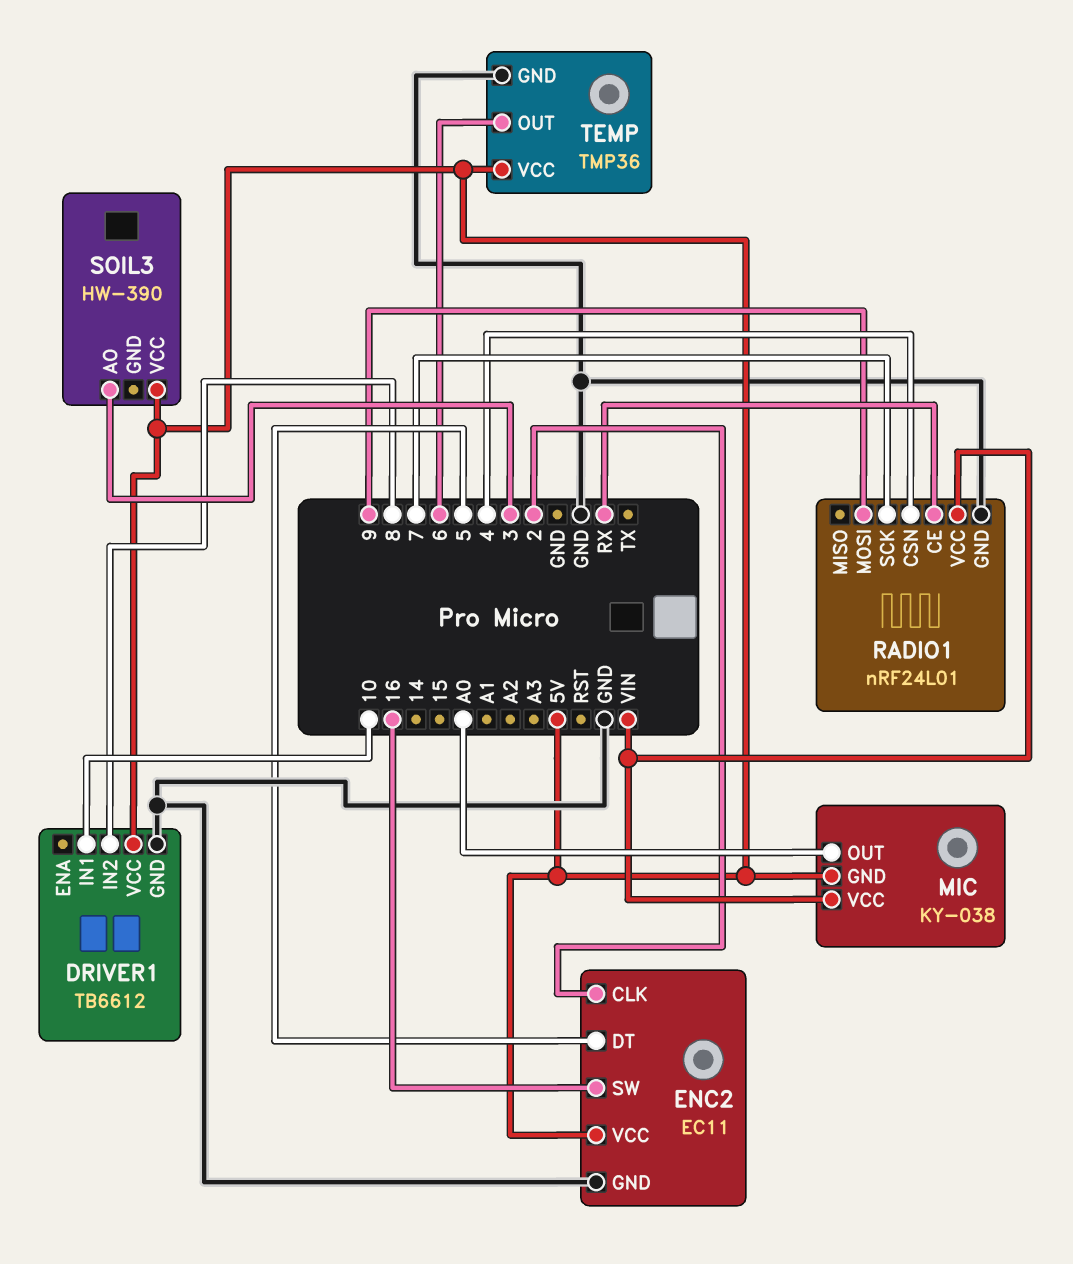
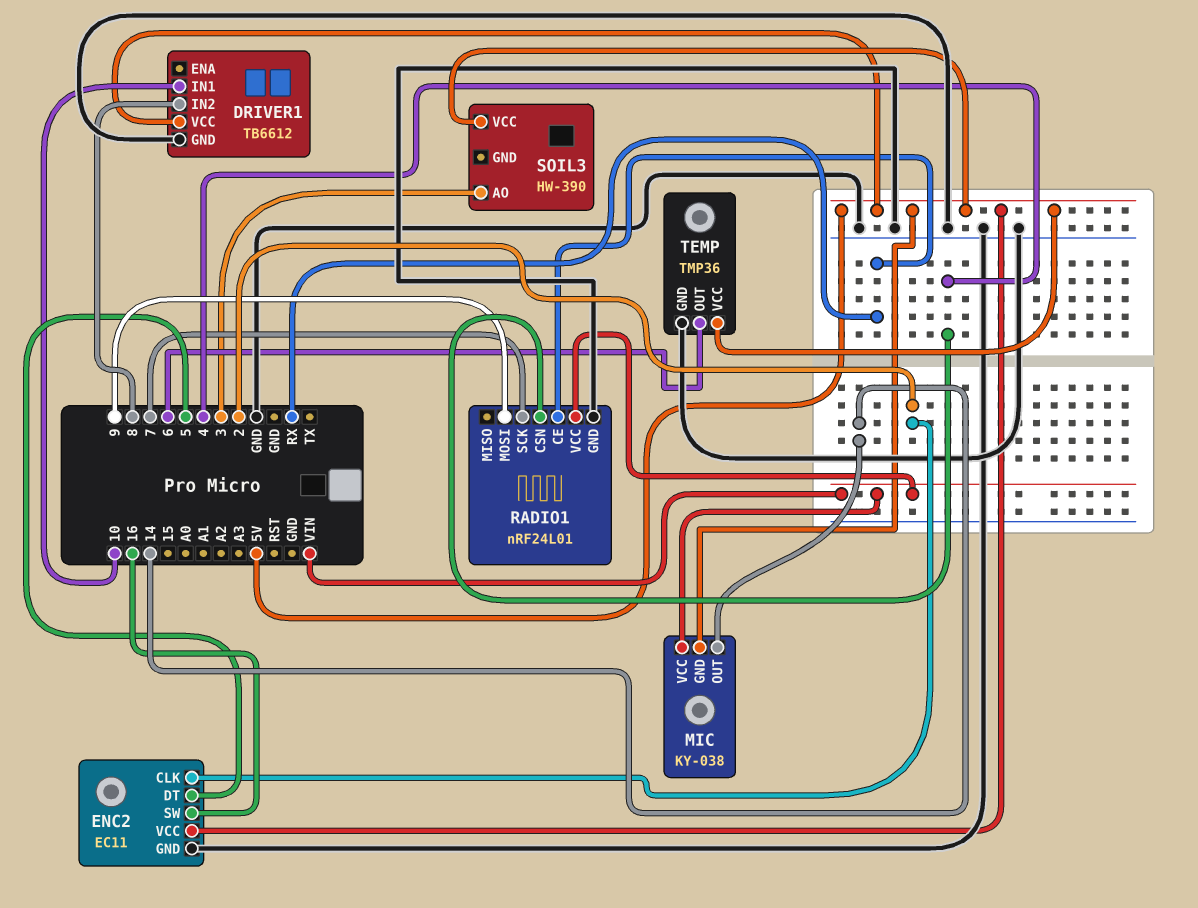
MIC pin OUT: A0 -> 14

